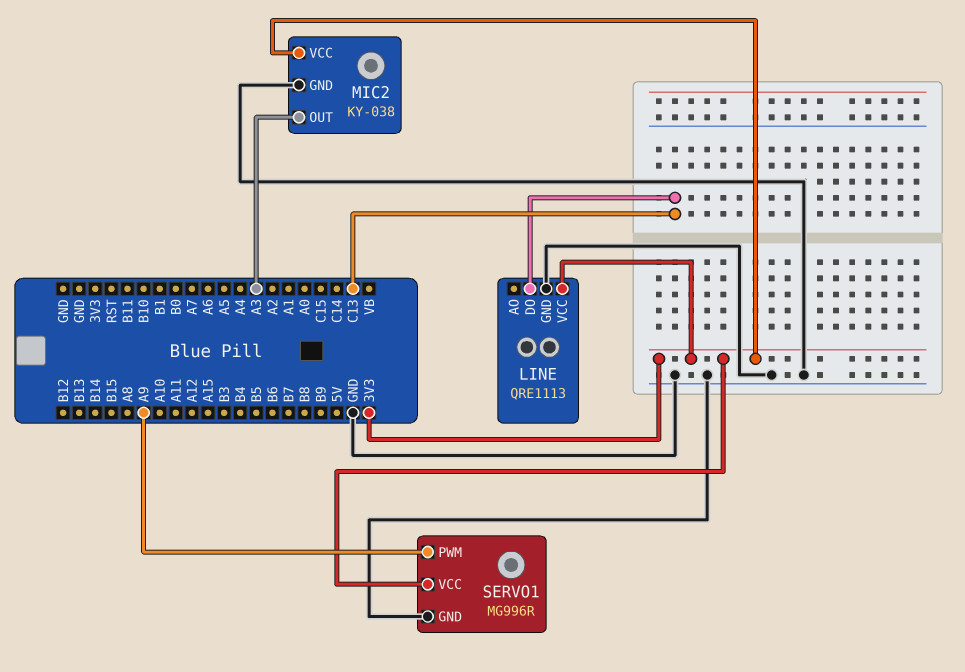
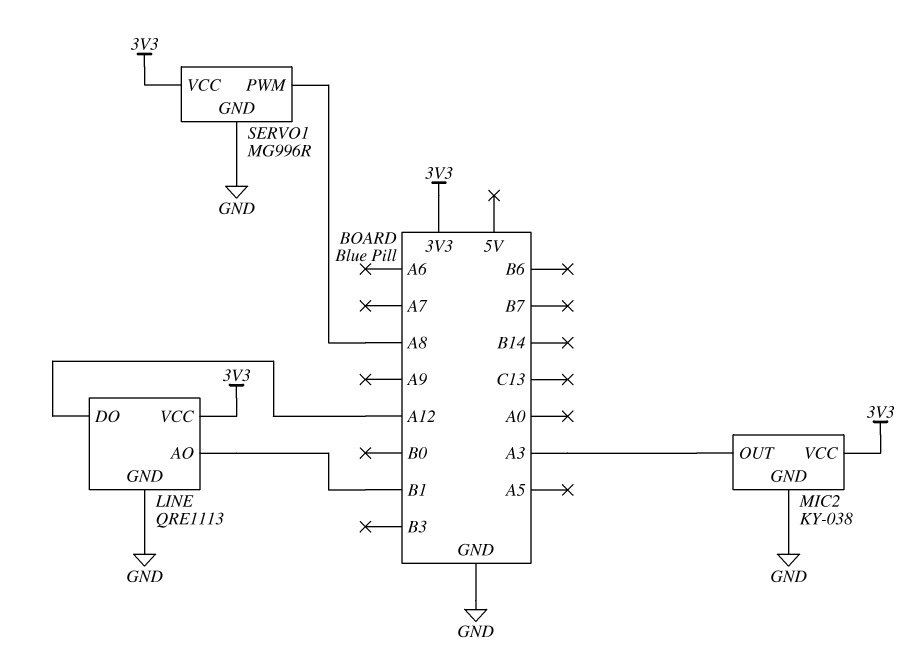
LINE pin AO: none -> B1
LINE pin DO: C13 -> A12
SERVO1 pin PWM: A9 -> A8

